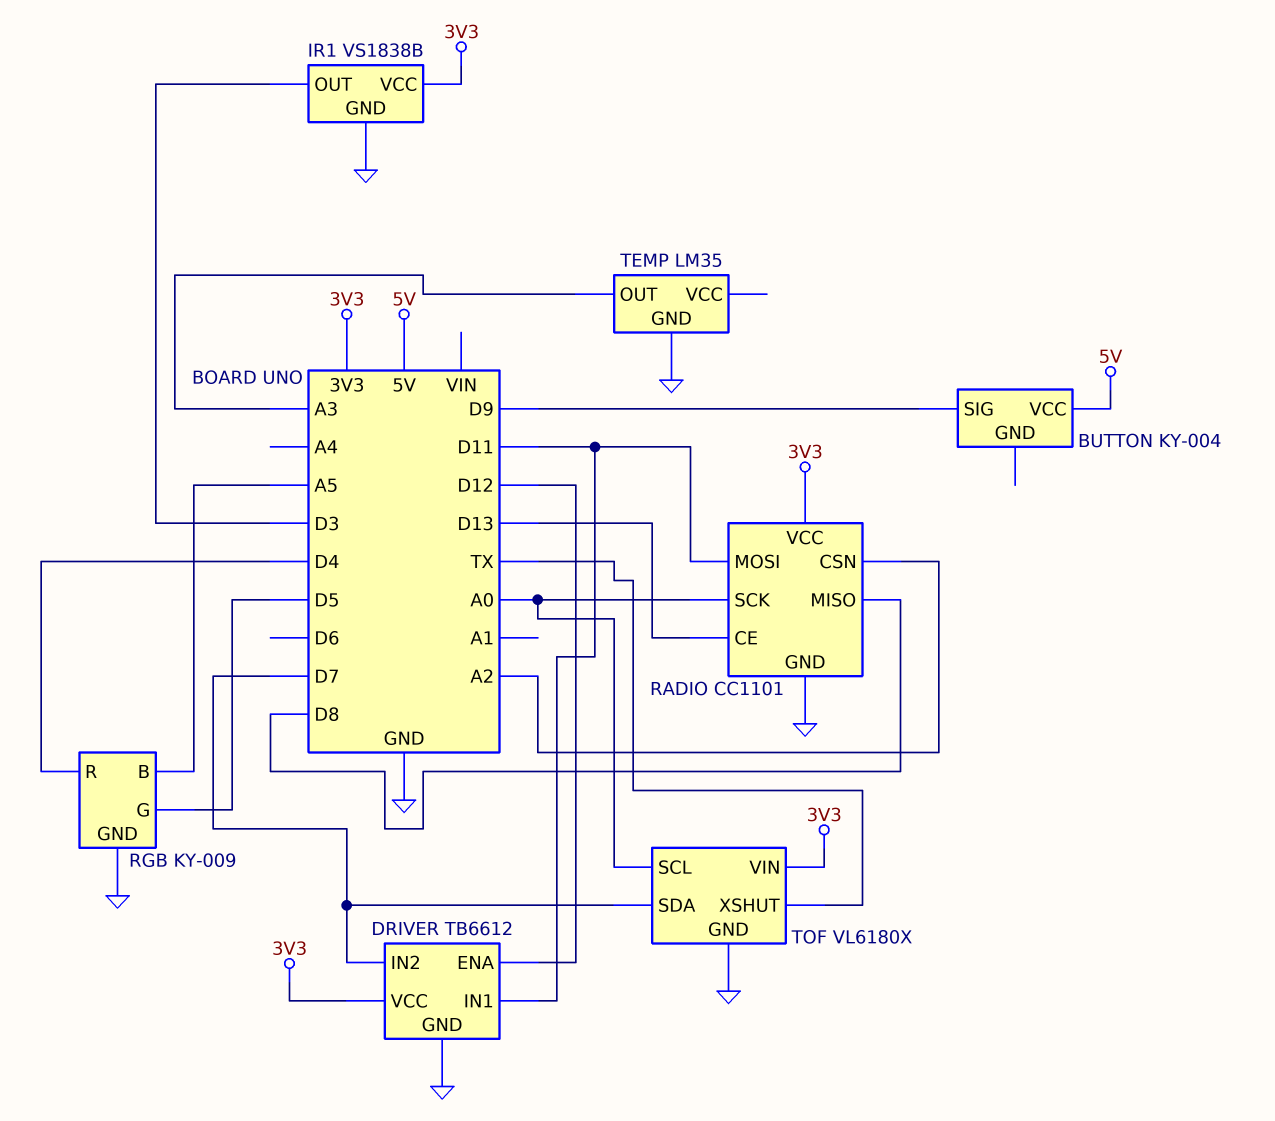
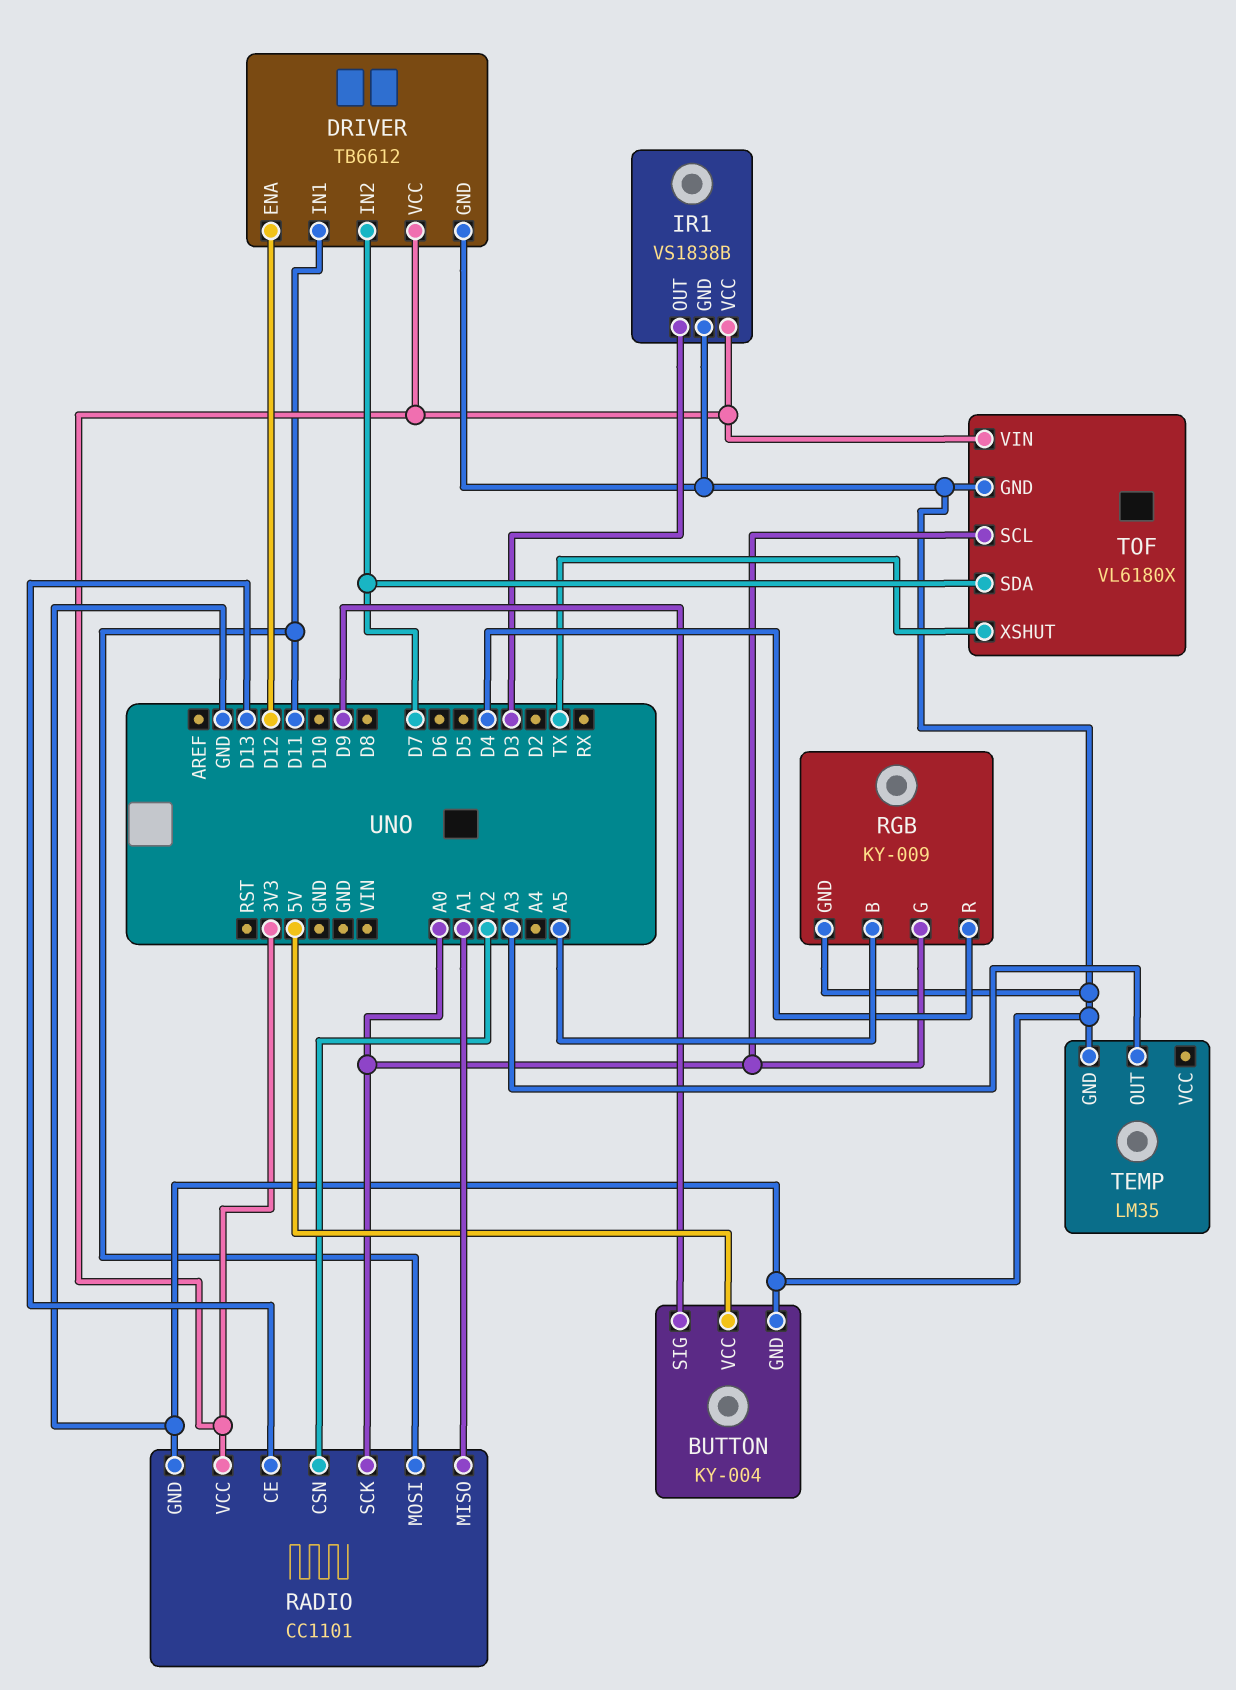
BUTTON pin GND: none -> GND
RADIO pin MISO: D8 -> A1
RGB pin G: D5 -> A0

